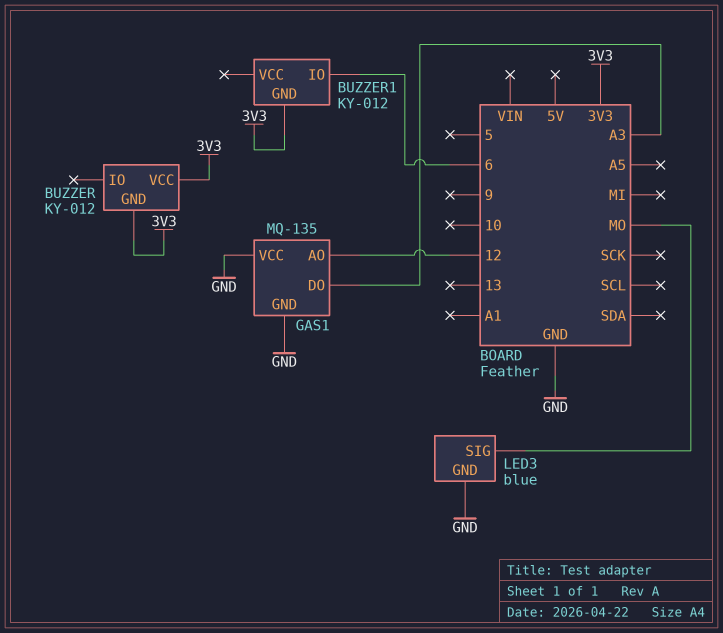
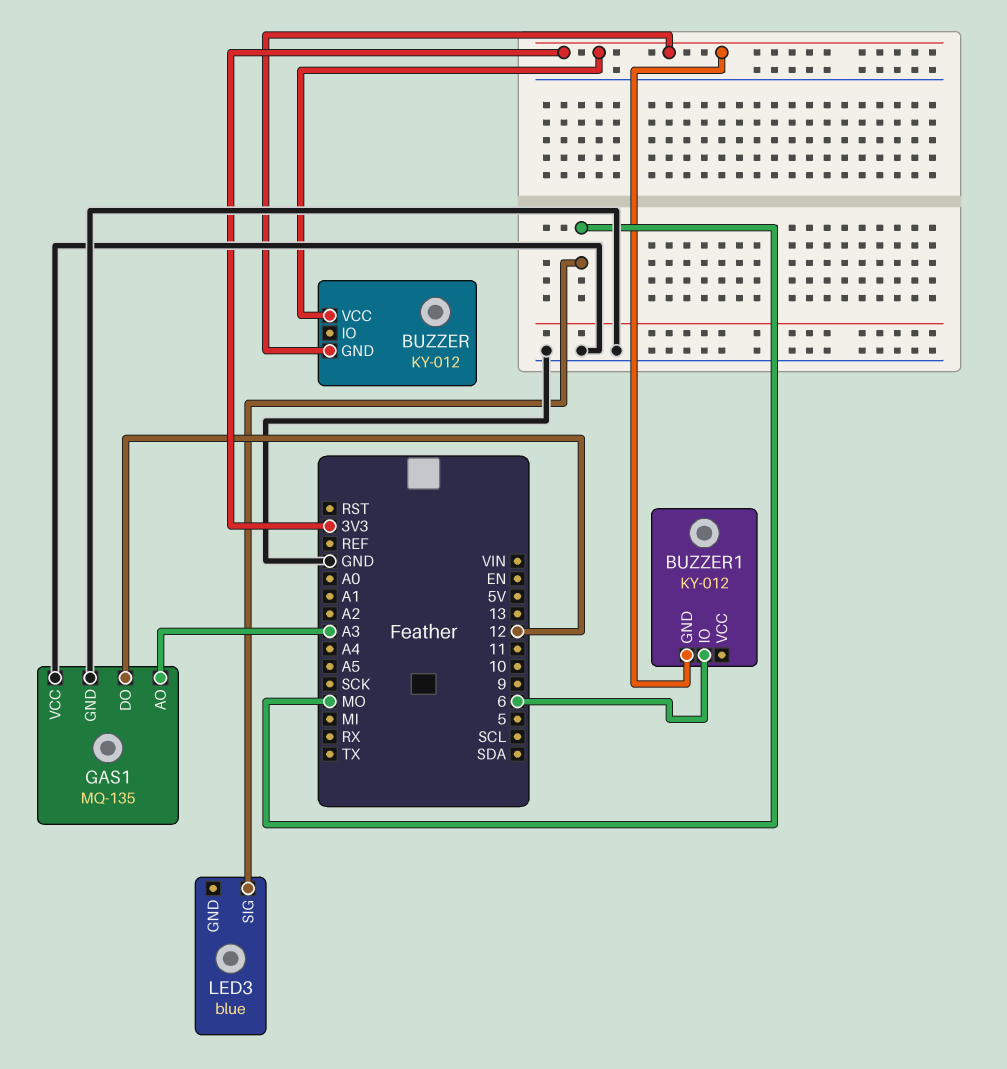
GAS1 pin AO: 12 -> A3
GAS1 pin DO: A3 -> 12
LED3 pin GND: GND -> none

